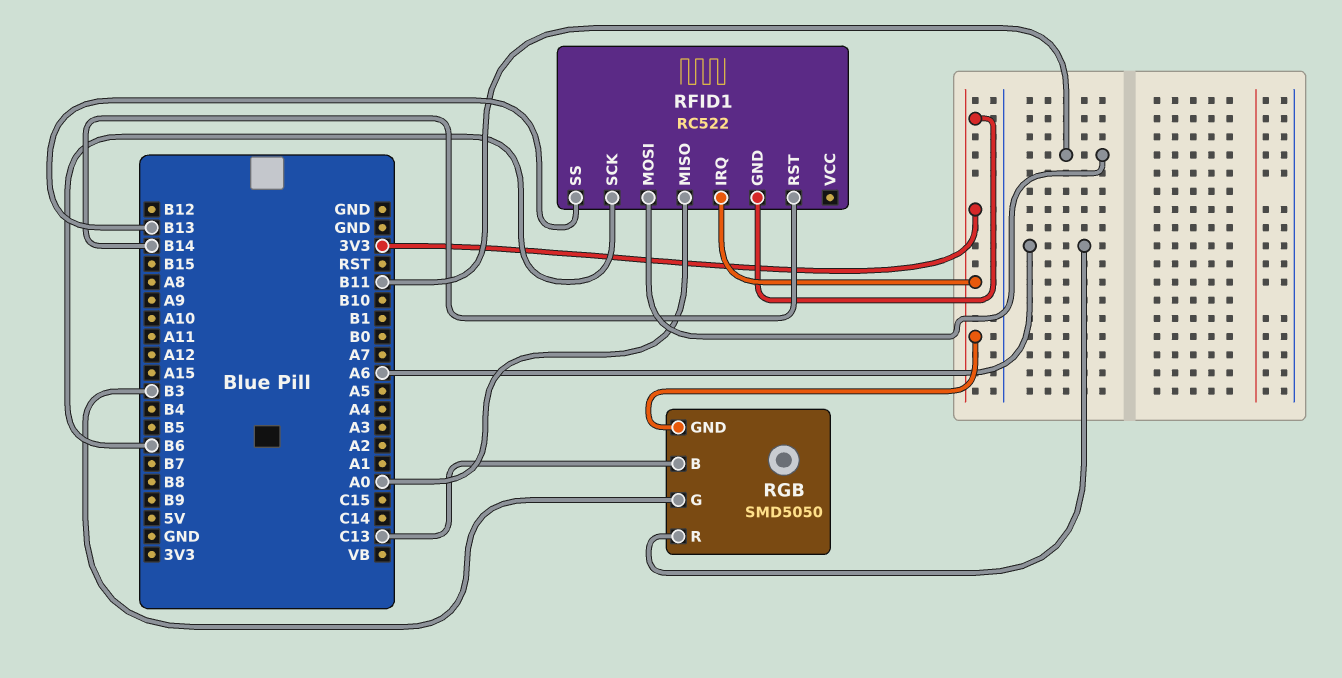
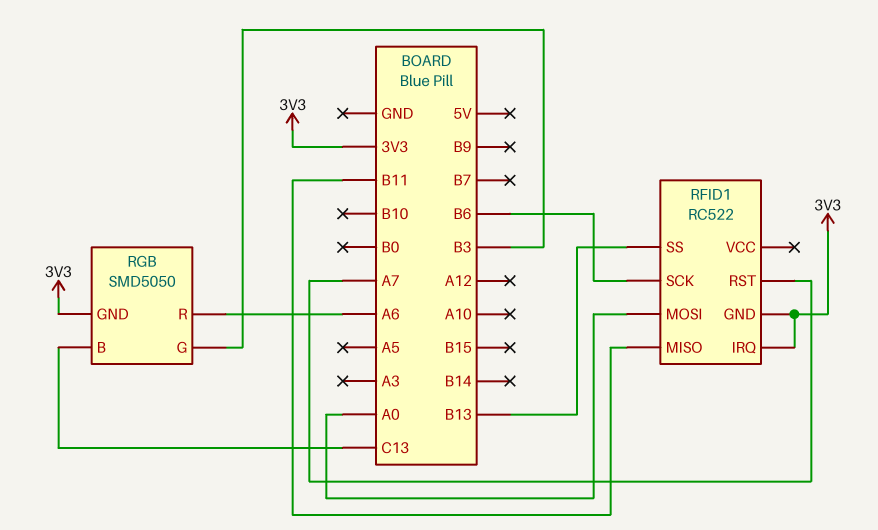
RFID1 pin MISO: A0 -> B11
RFID1 pin MOSI: B11 -> A0
RFID1 pin RST: B14 -> A7

